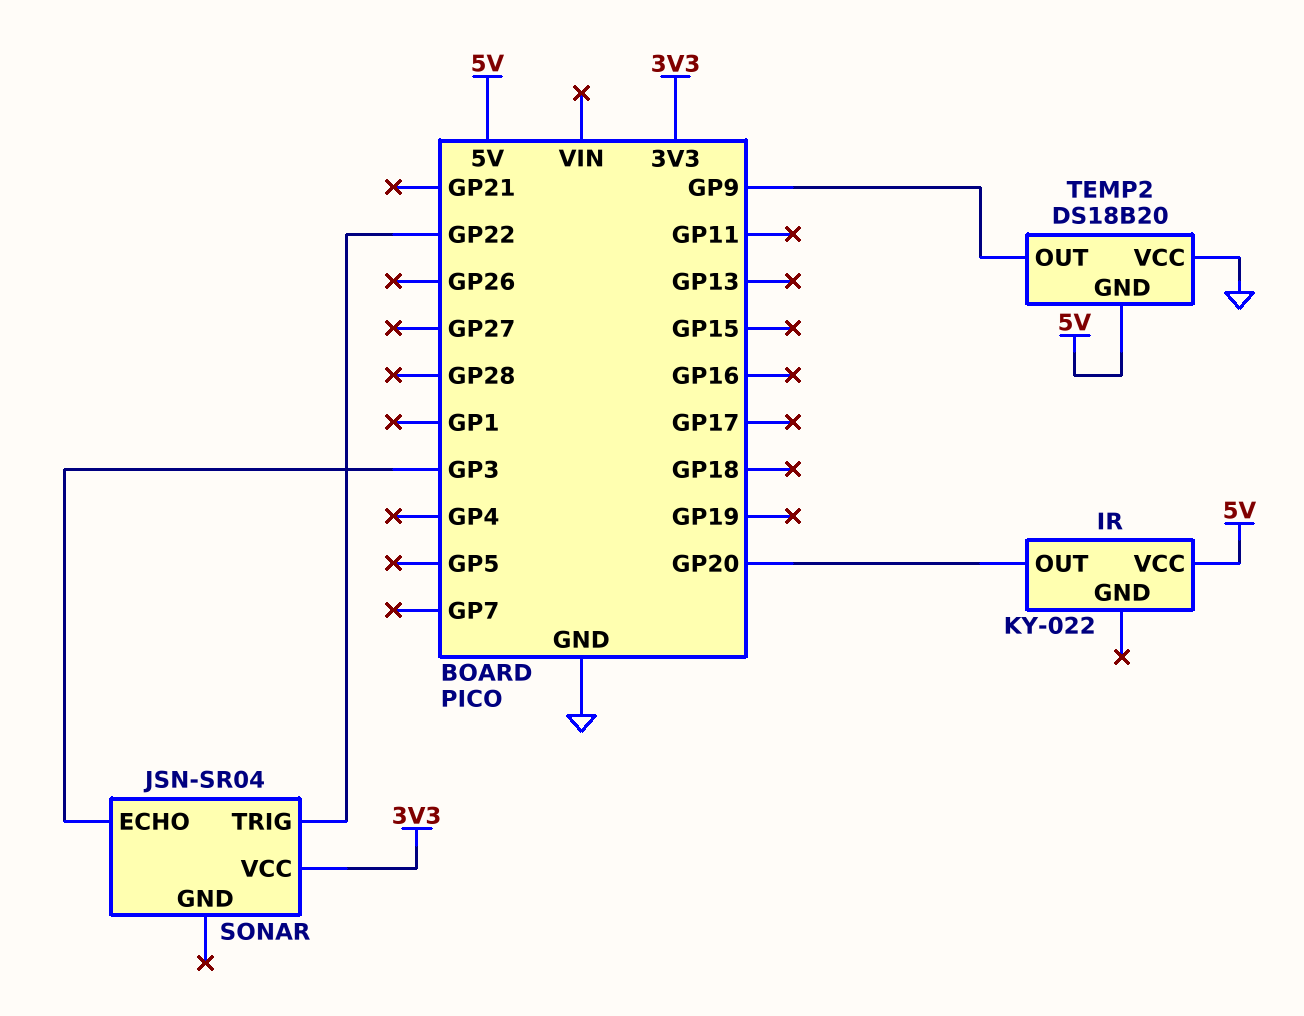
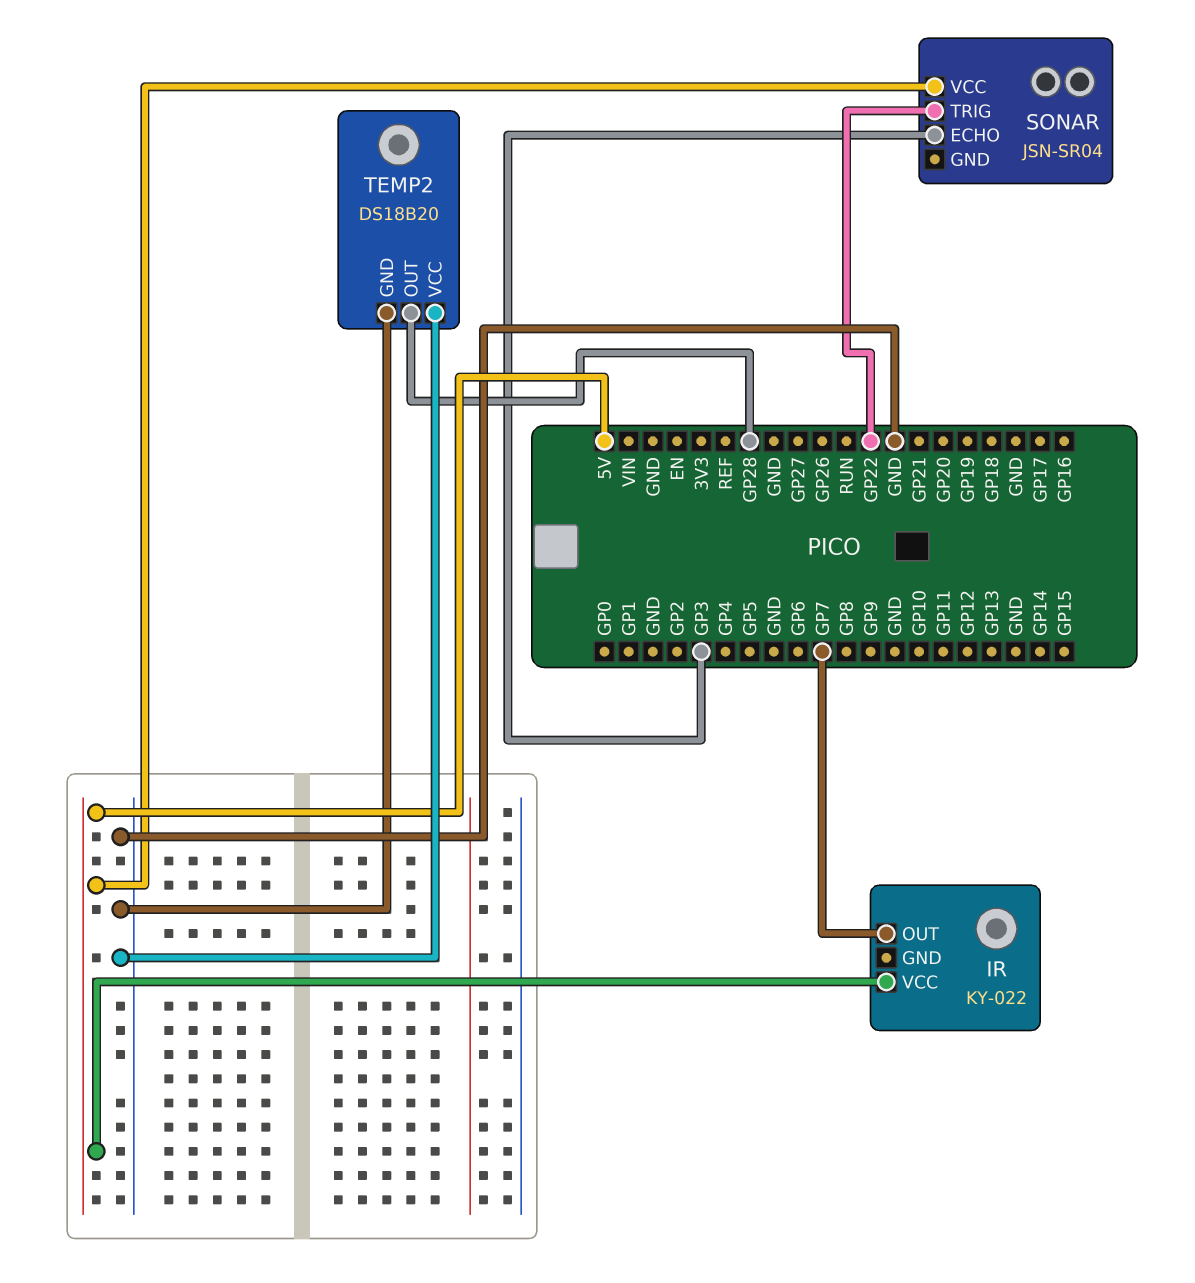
IR pin OUT: GP20 -> GP7
SONAR pin VCC: 3V3 -> 5V
TEMP2 pin GND: 5V -> GND
TEMP2 pin OUT: GP9 -> GP28

